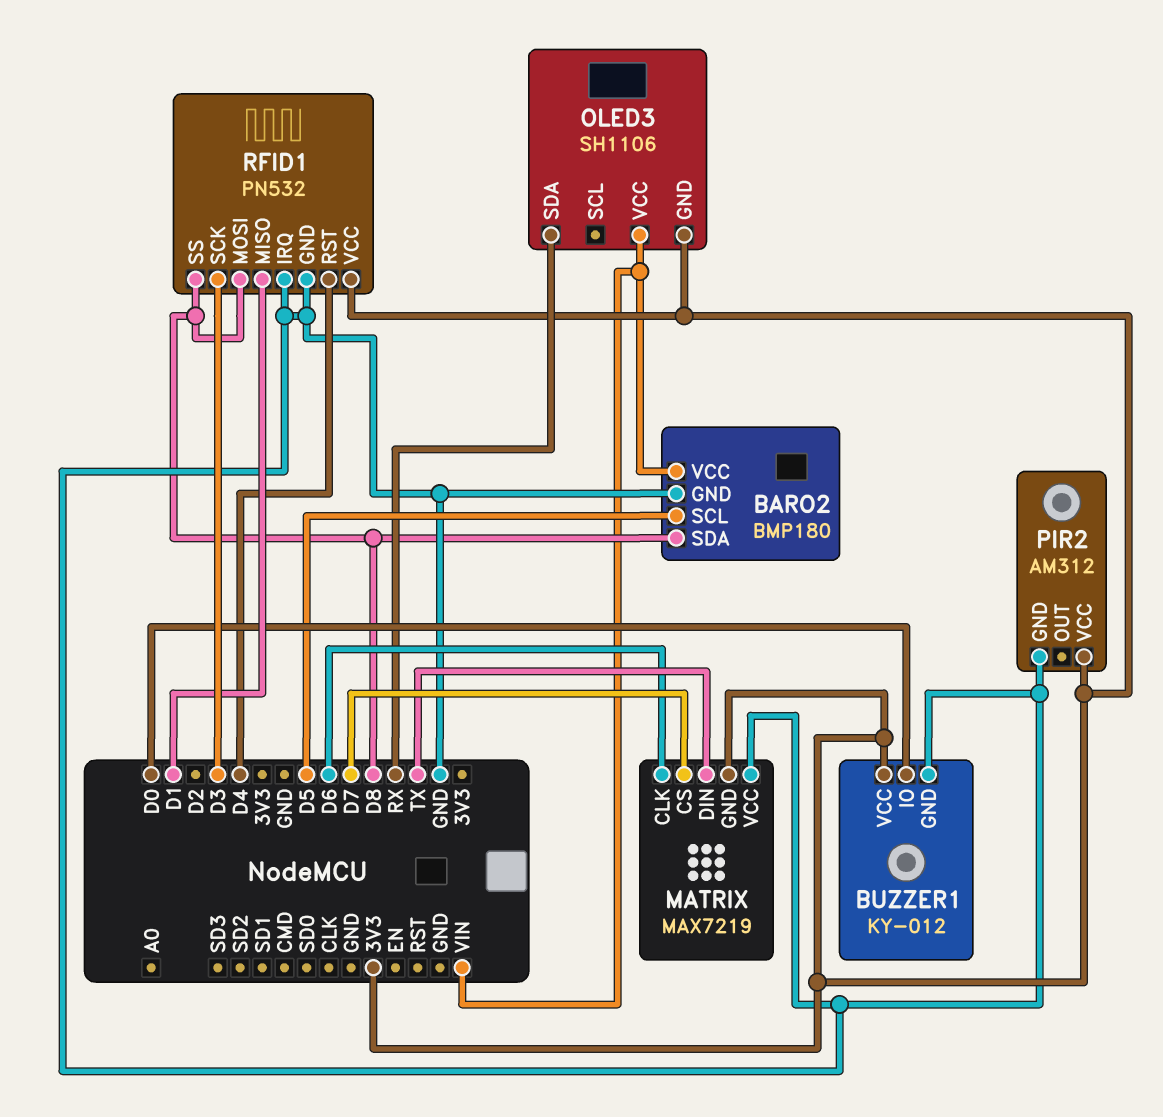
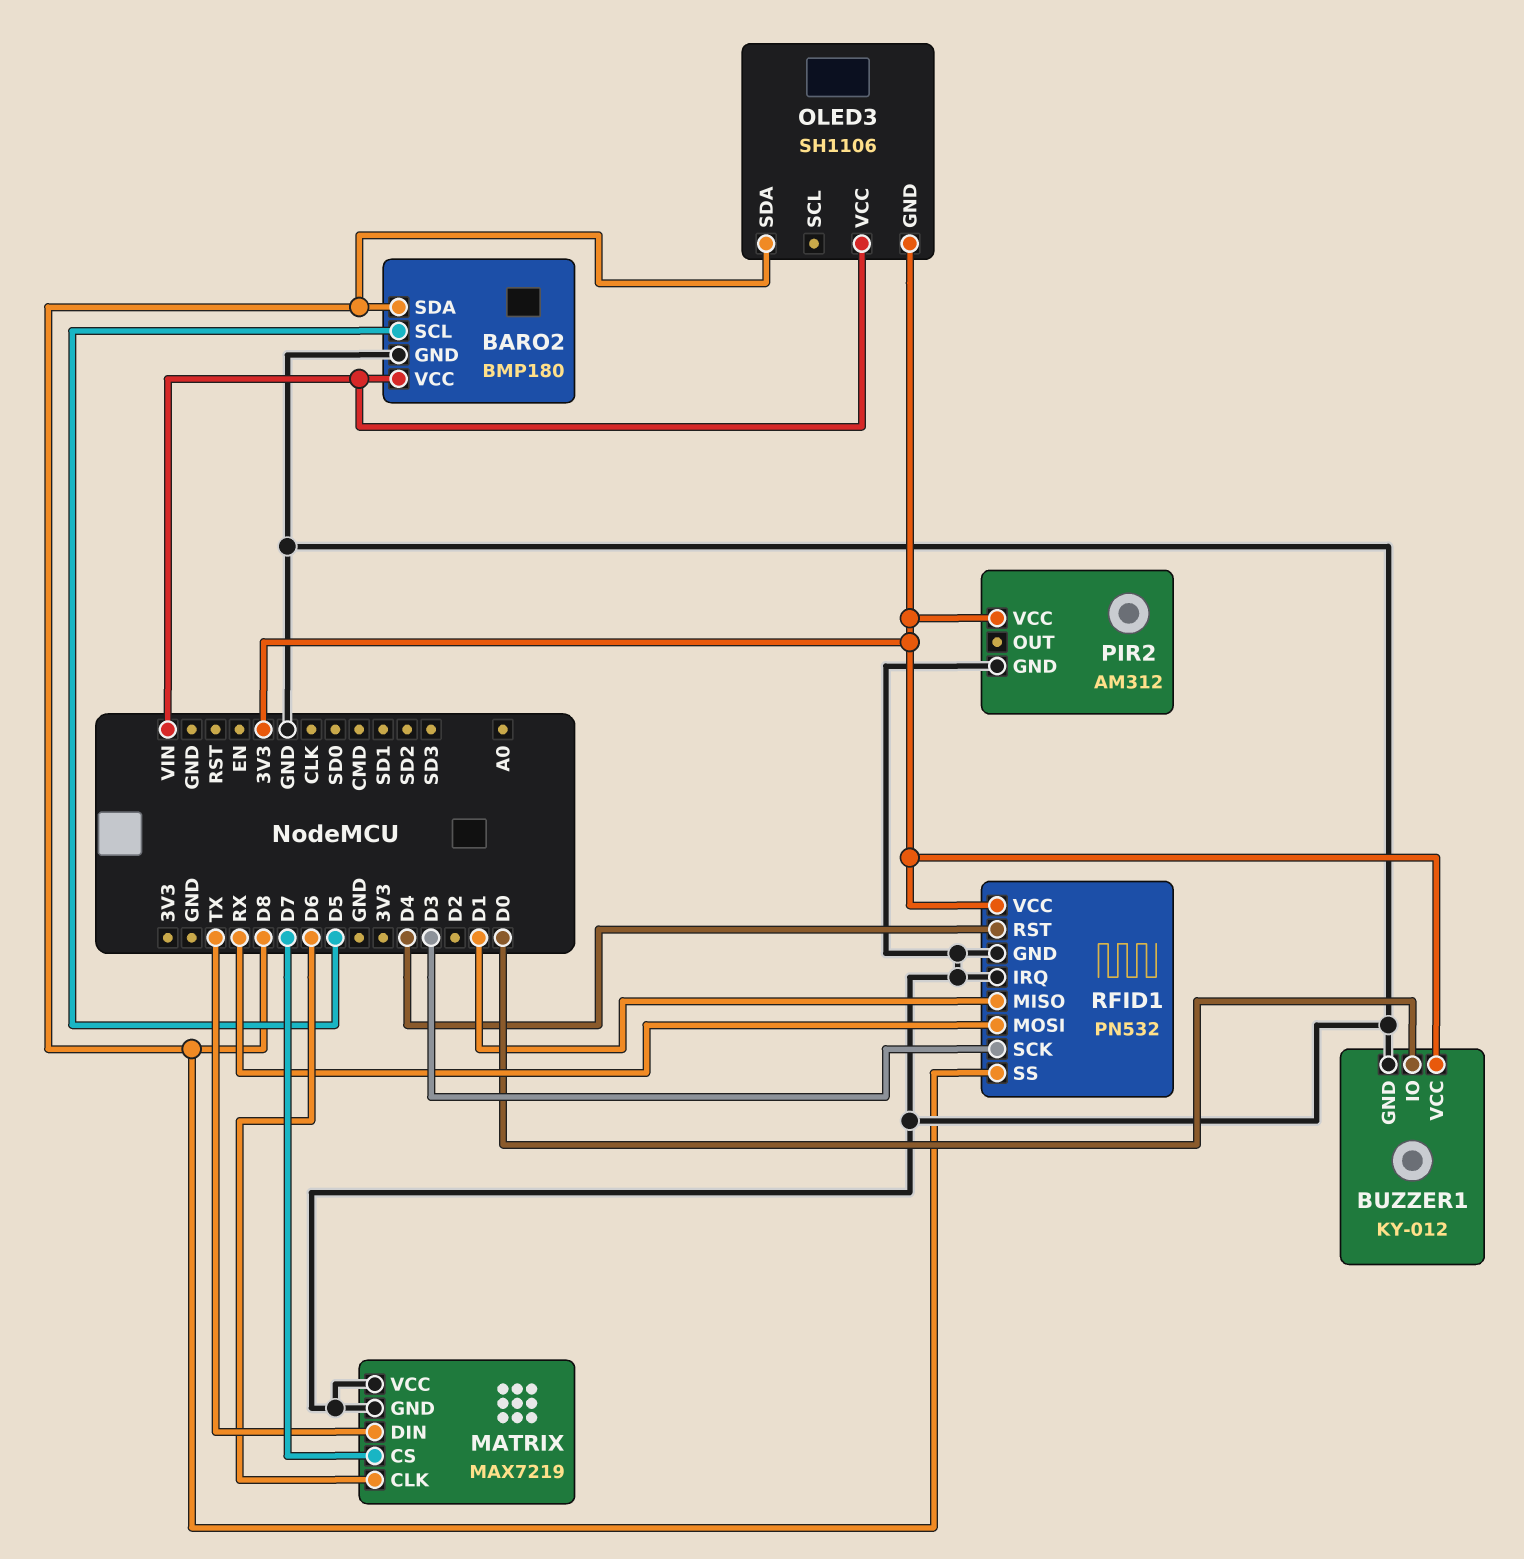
MATRIX pin GND: 3V3 -> GND
OLED3 pin SDA: RX -> D8
RFID1 pin MOSI: D8 -> RX

